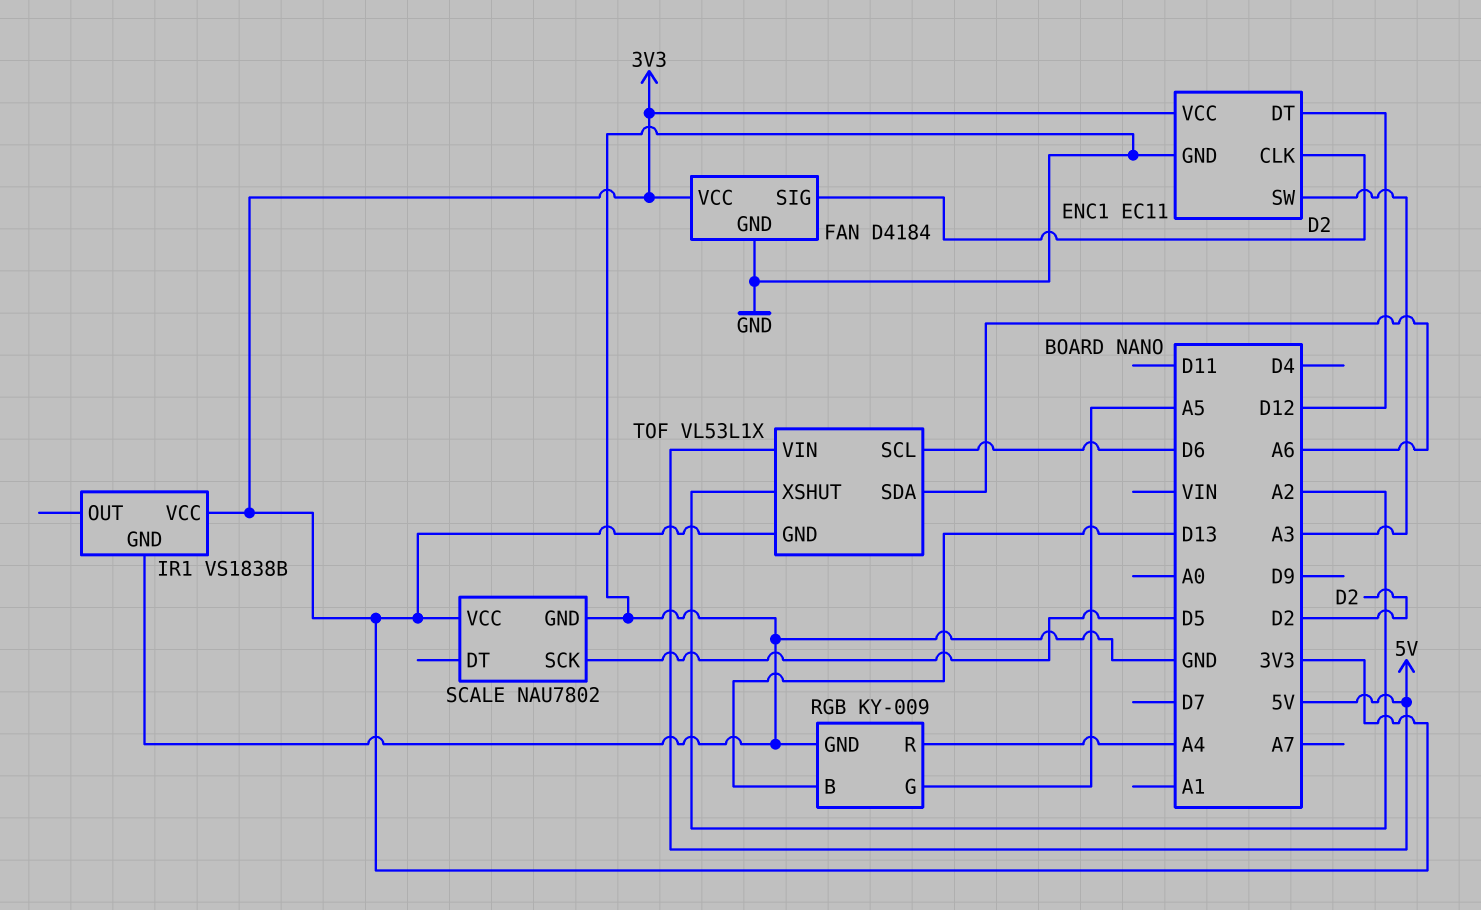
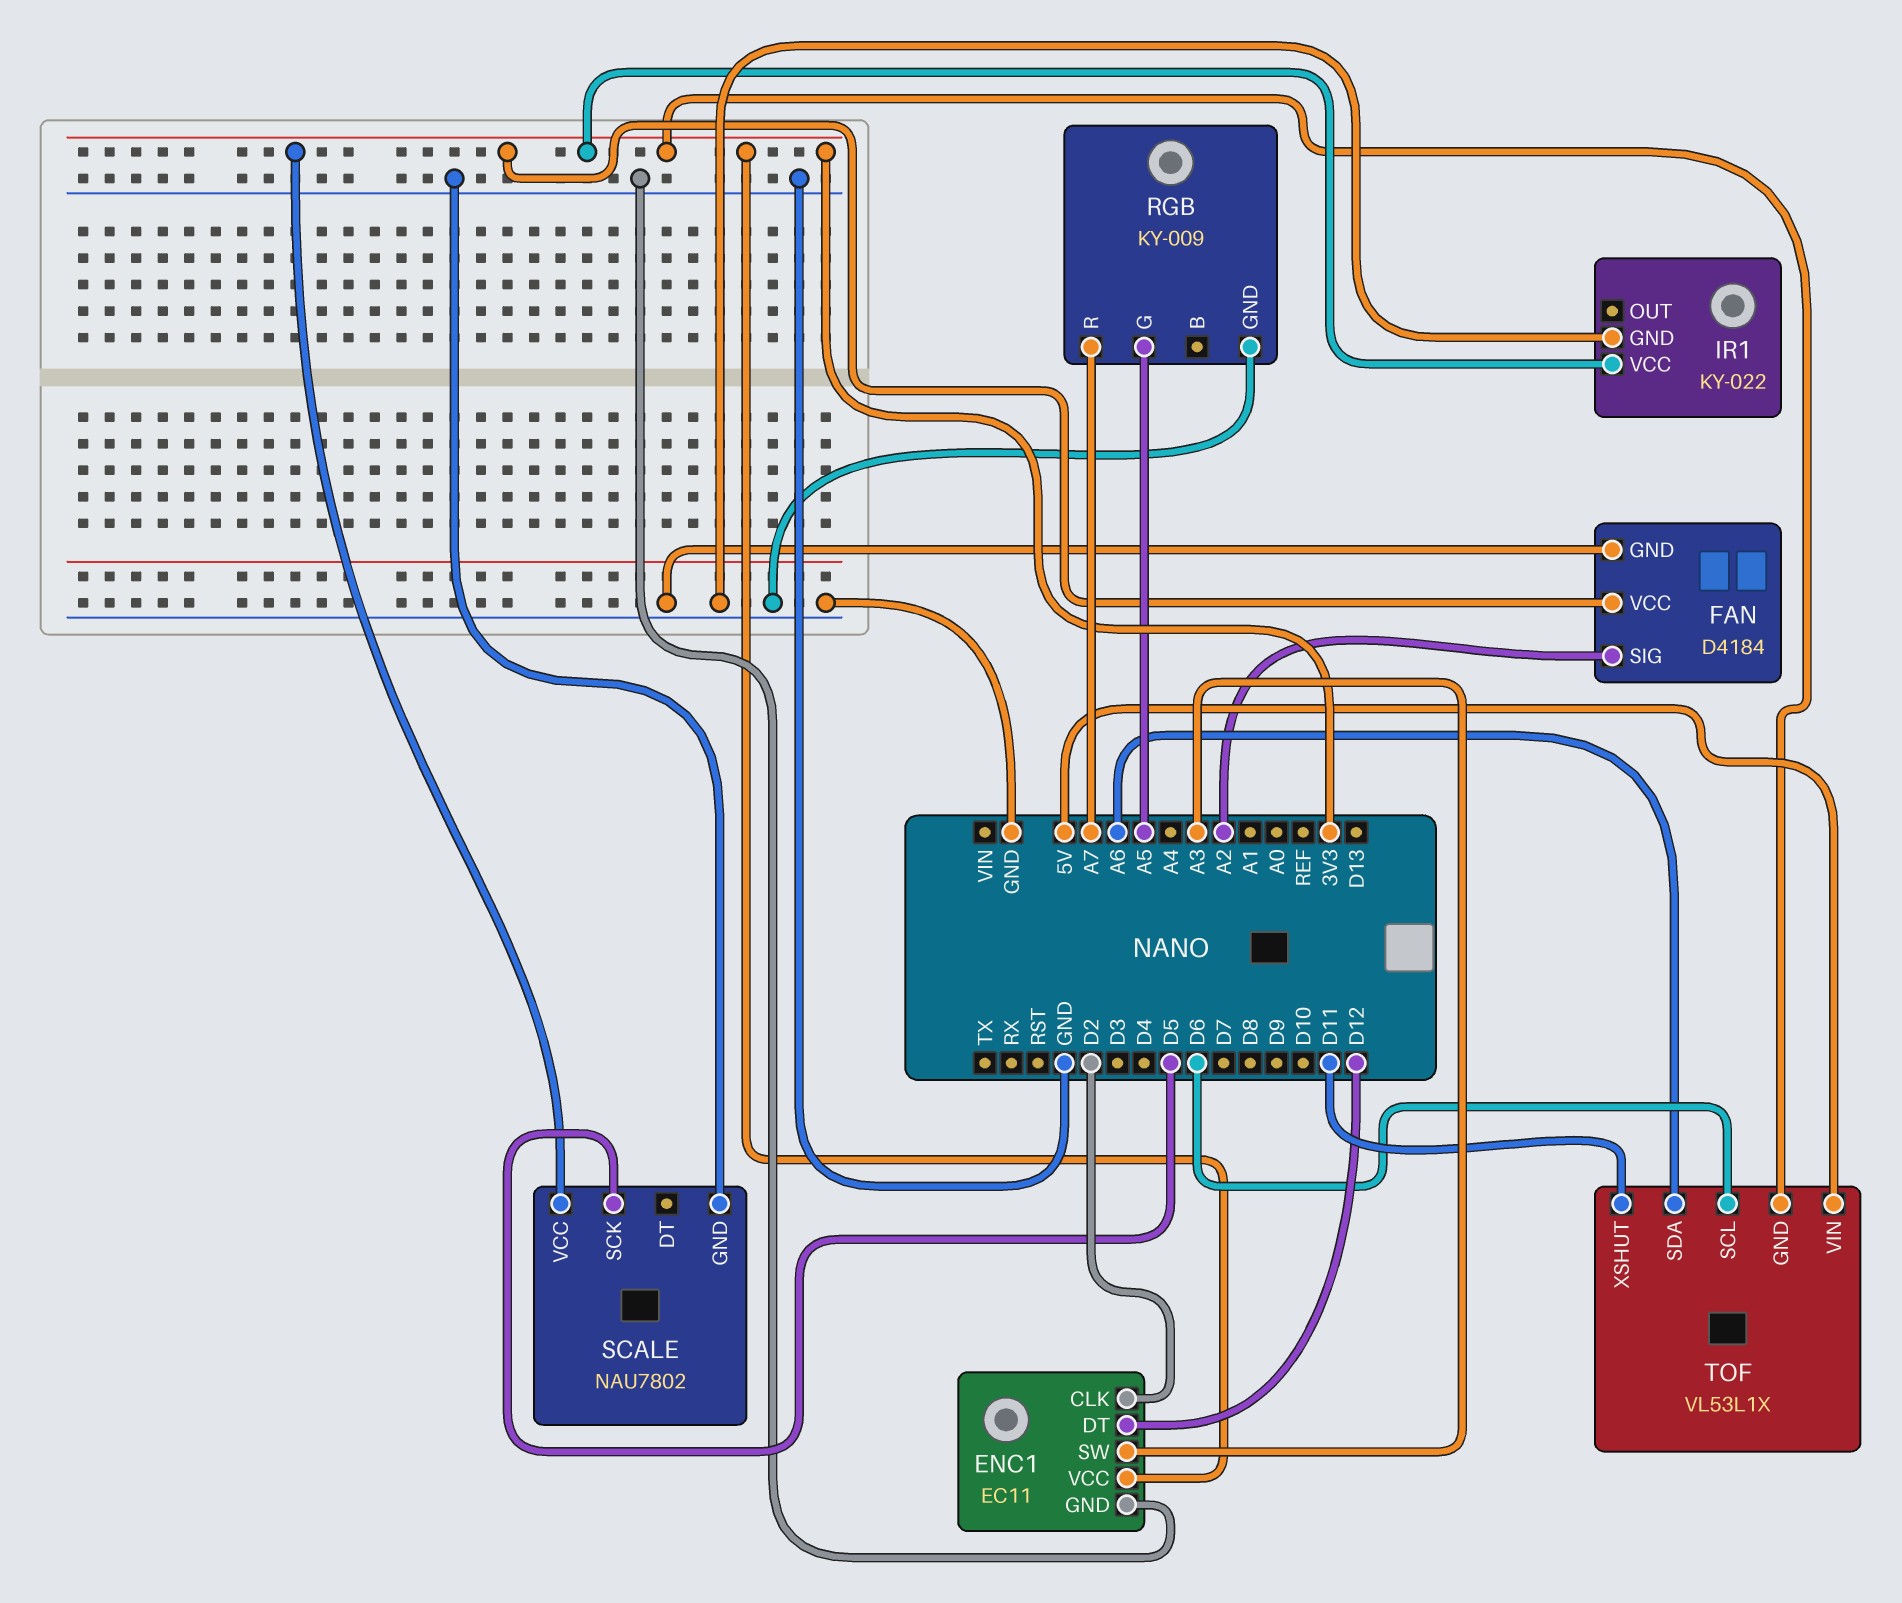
FAN pin SIG: D2 -> A2
IR1: VS1838B -> KY-022
RGB pin B: D13 -> none
RGB pin R: A4 -> A7
TOF pin XSHUT: A2 -> D11

